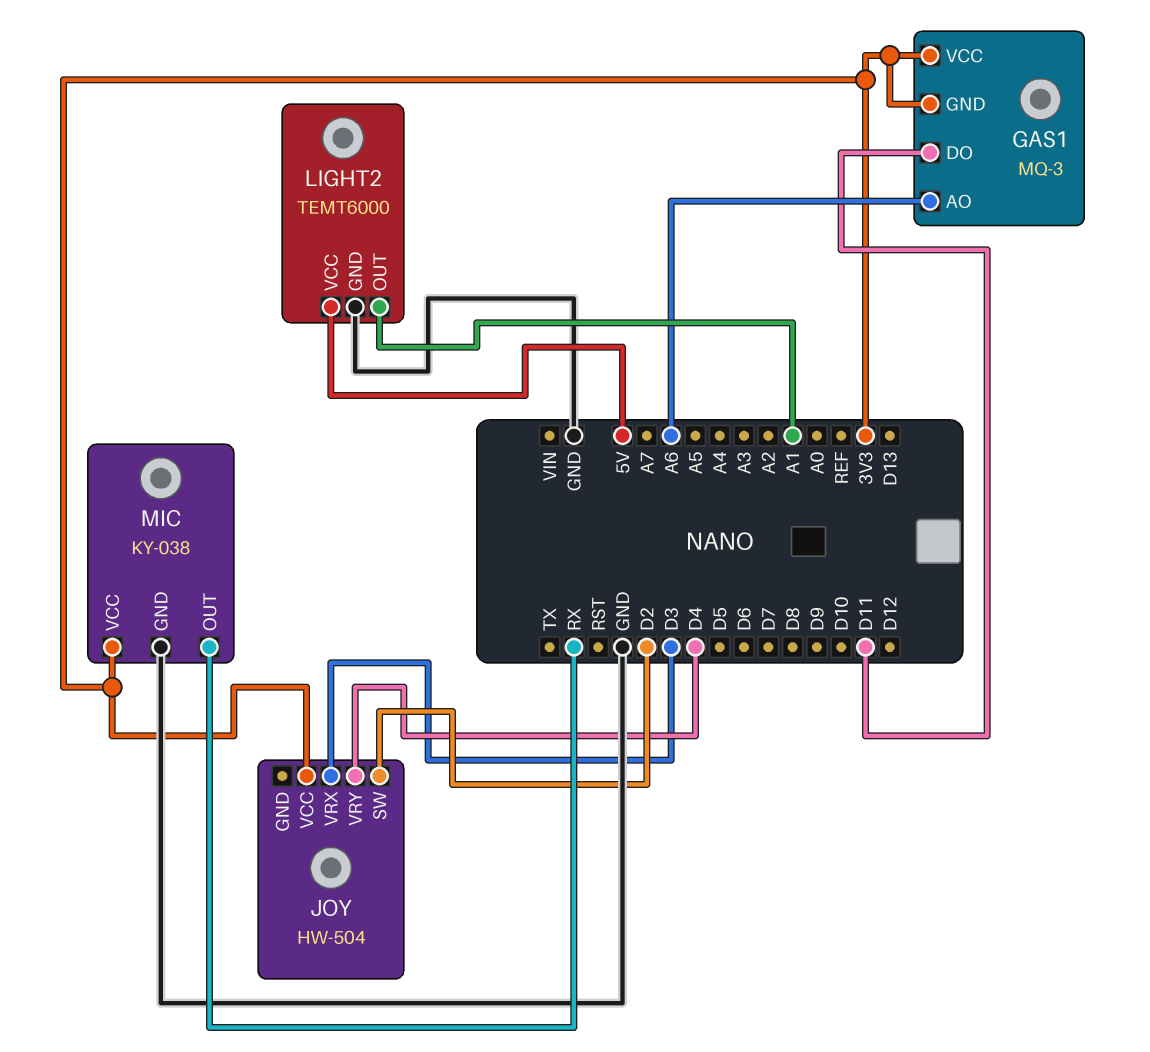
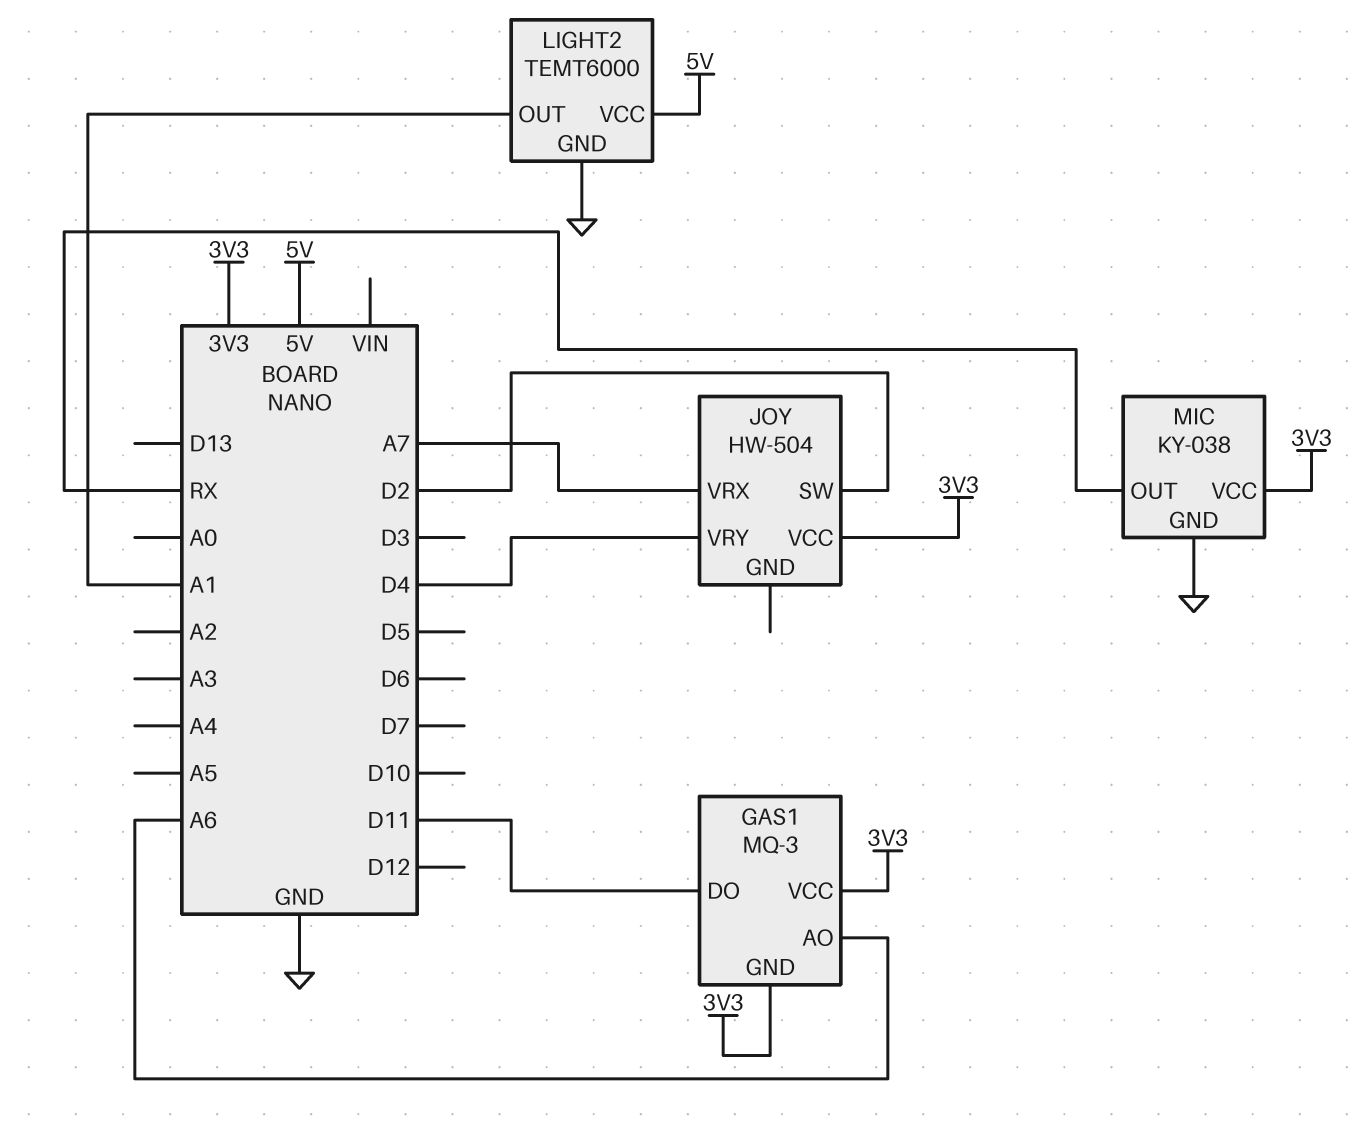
JOY pin VRX: D3 -> A7

